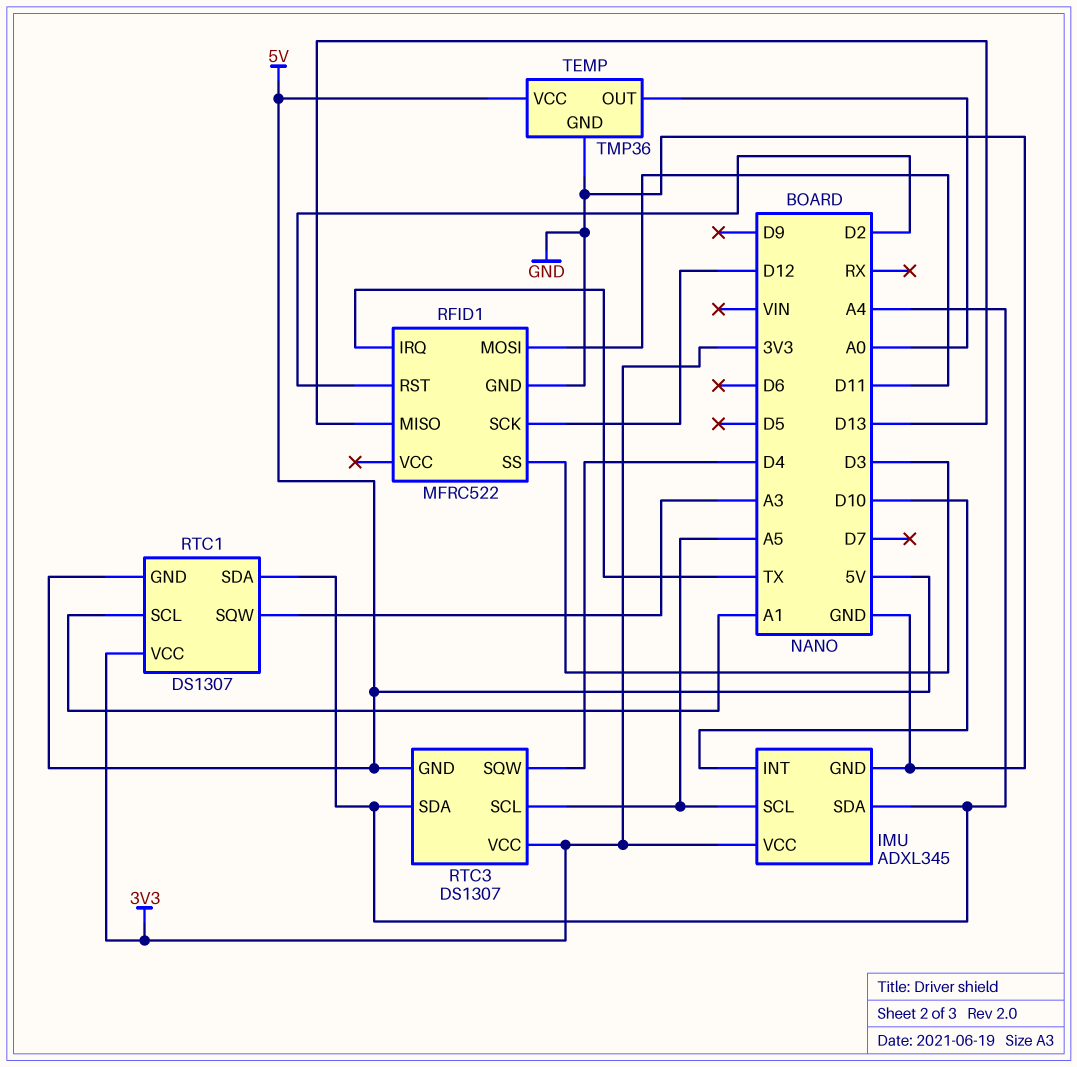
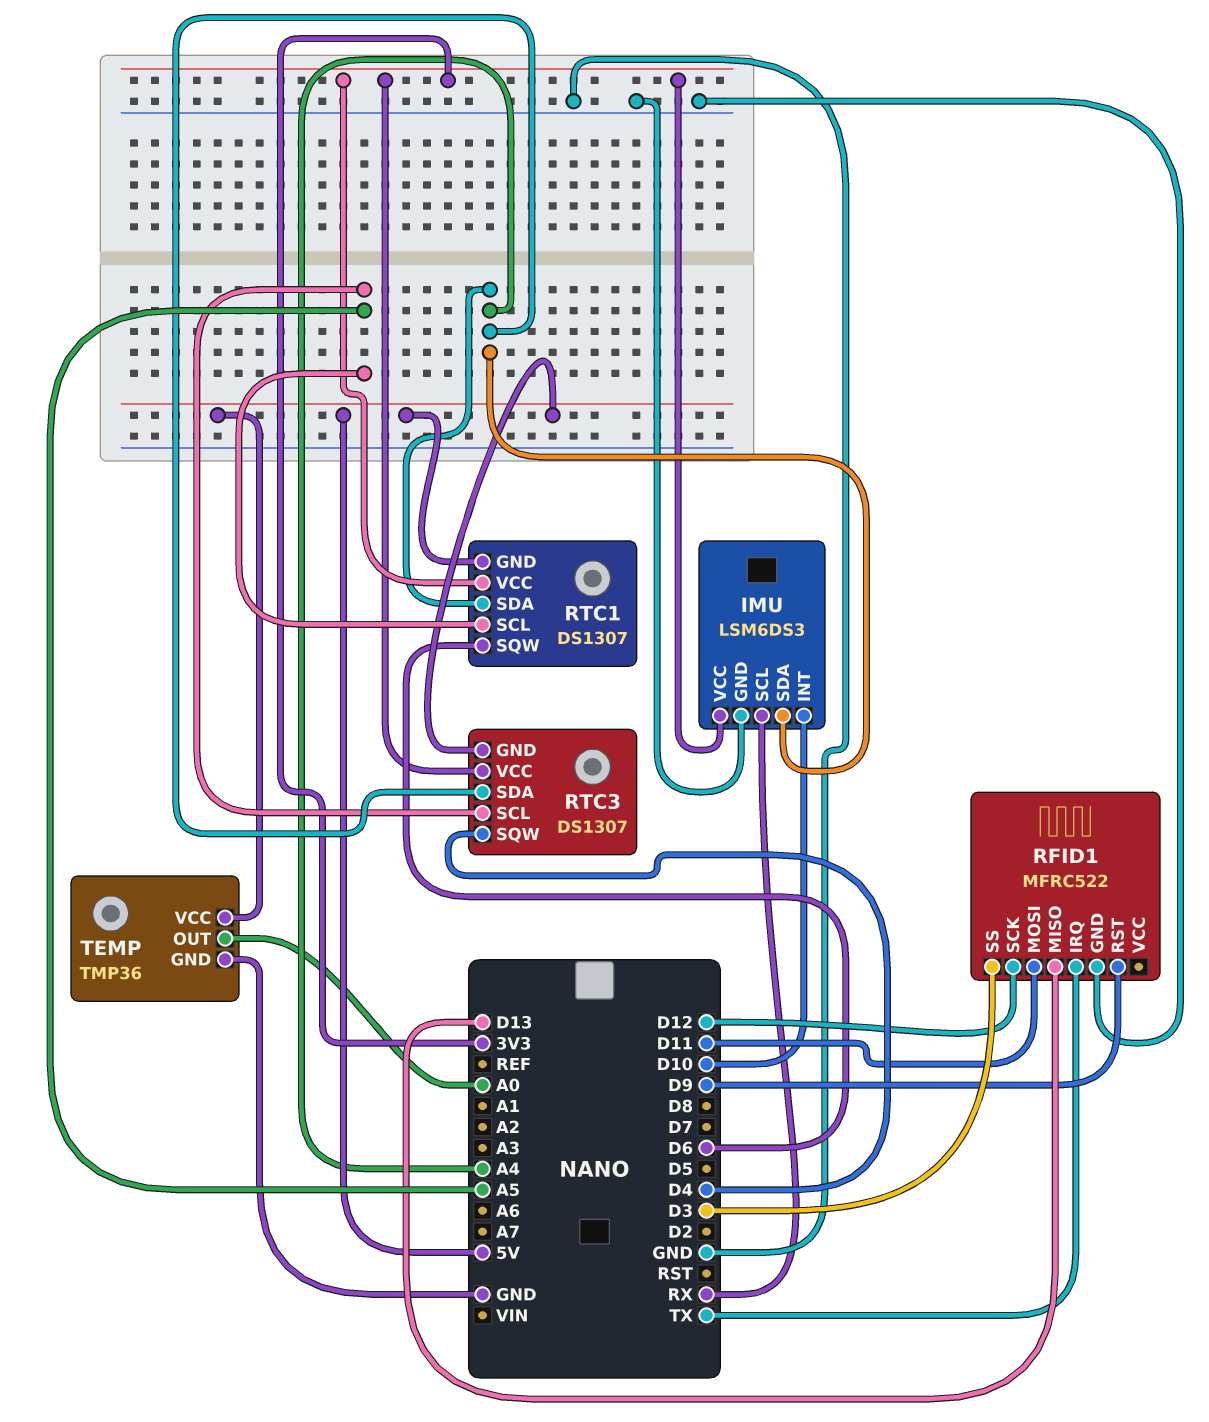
IMU: ADXL345 -> LSM6DS3
IMU pin SCL: A5 -> RX
RFID1 pin RST: D2 -> D9
RTC1 pin SCL: A1 -> A5
RTC1 pin SQW: A3 -> D6

